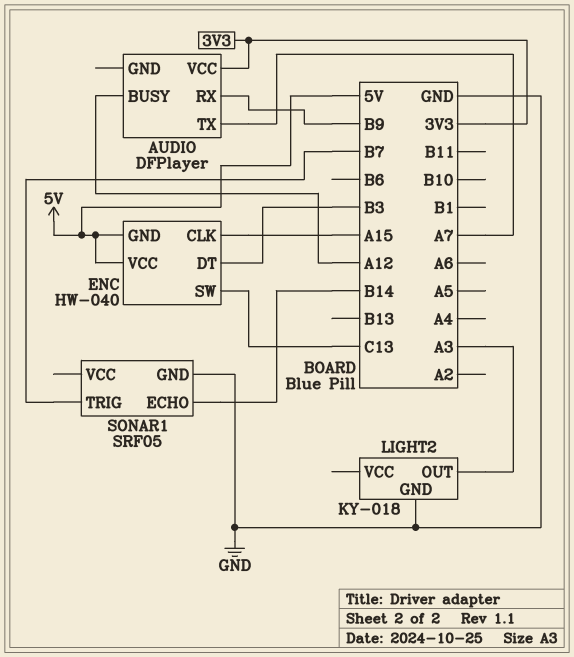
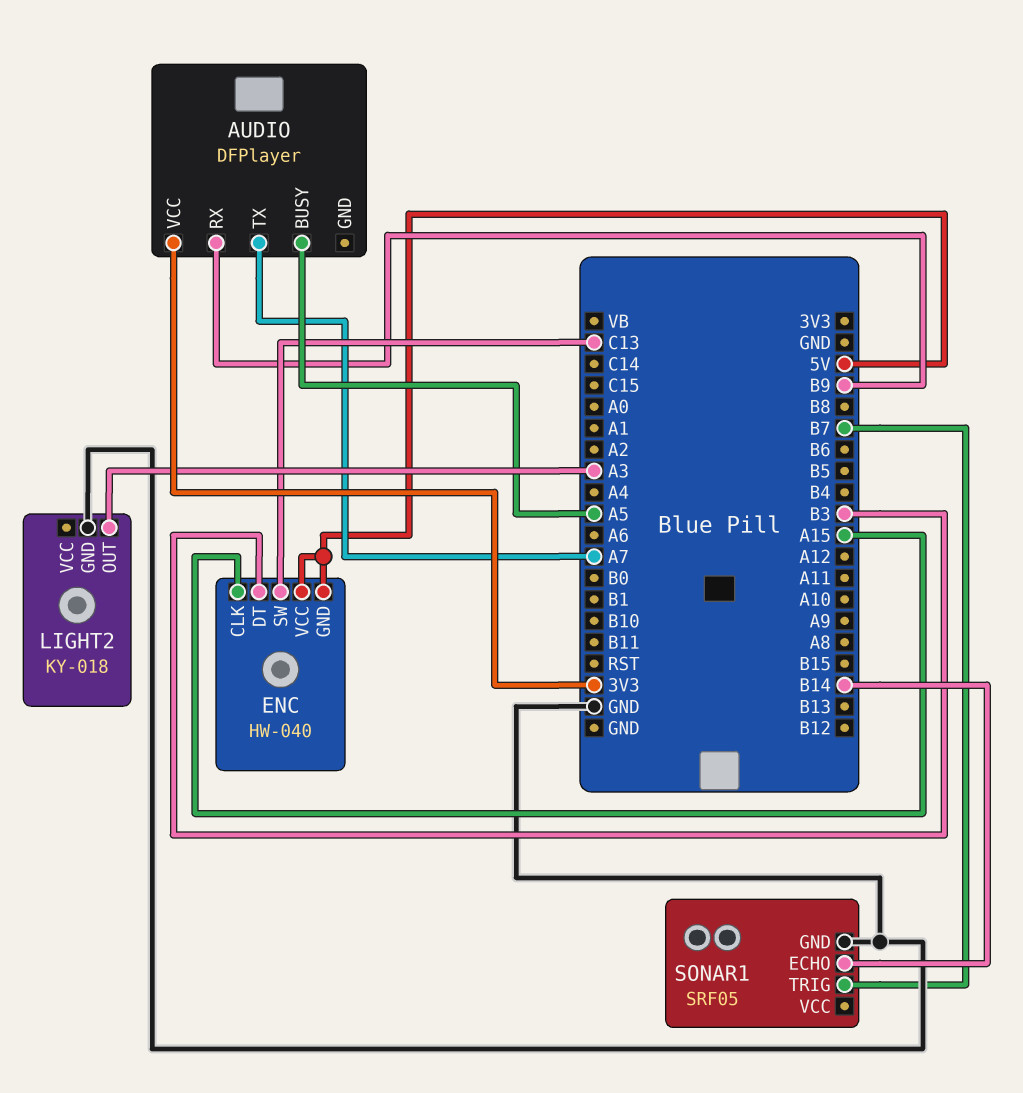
AUDIO pin BUSY: A12 -> A5

